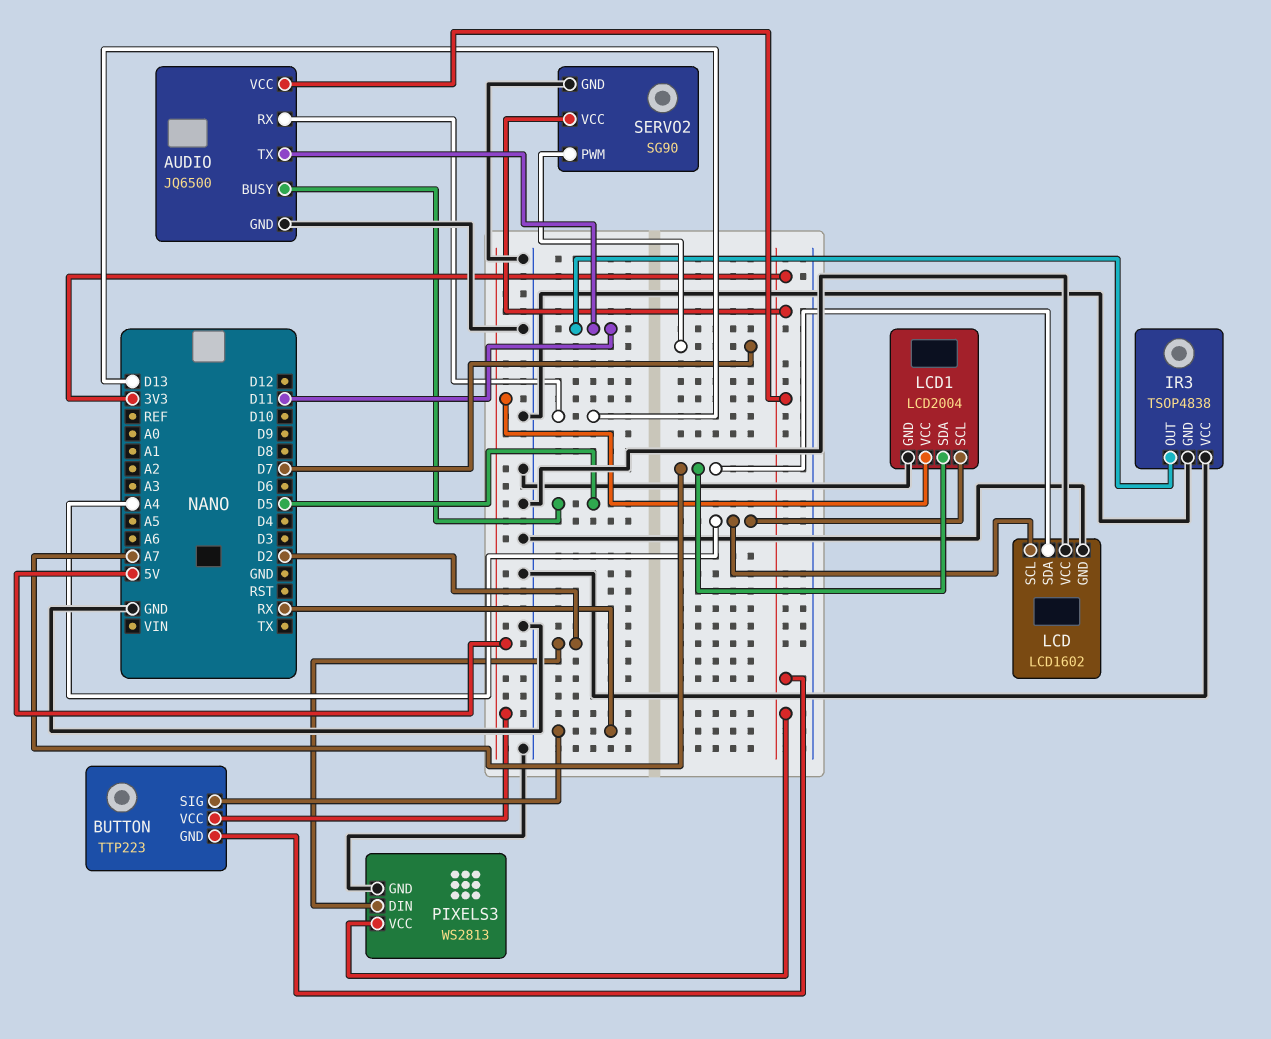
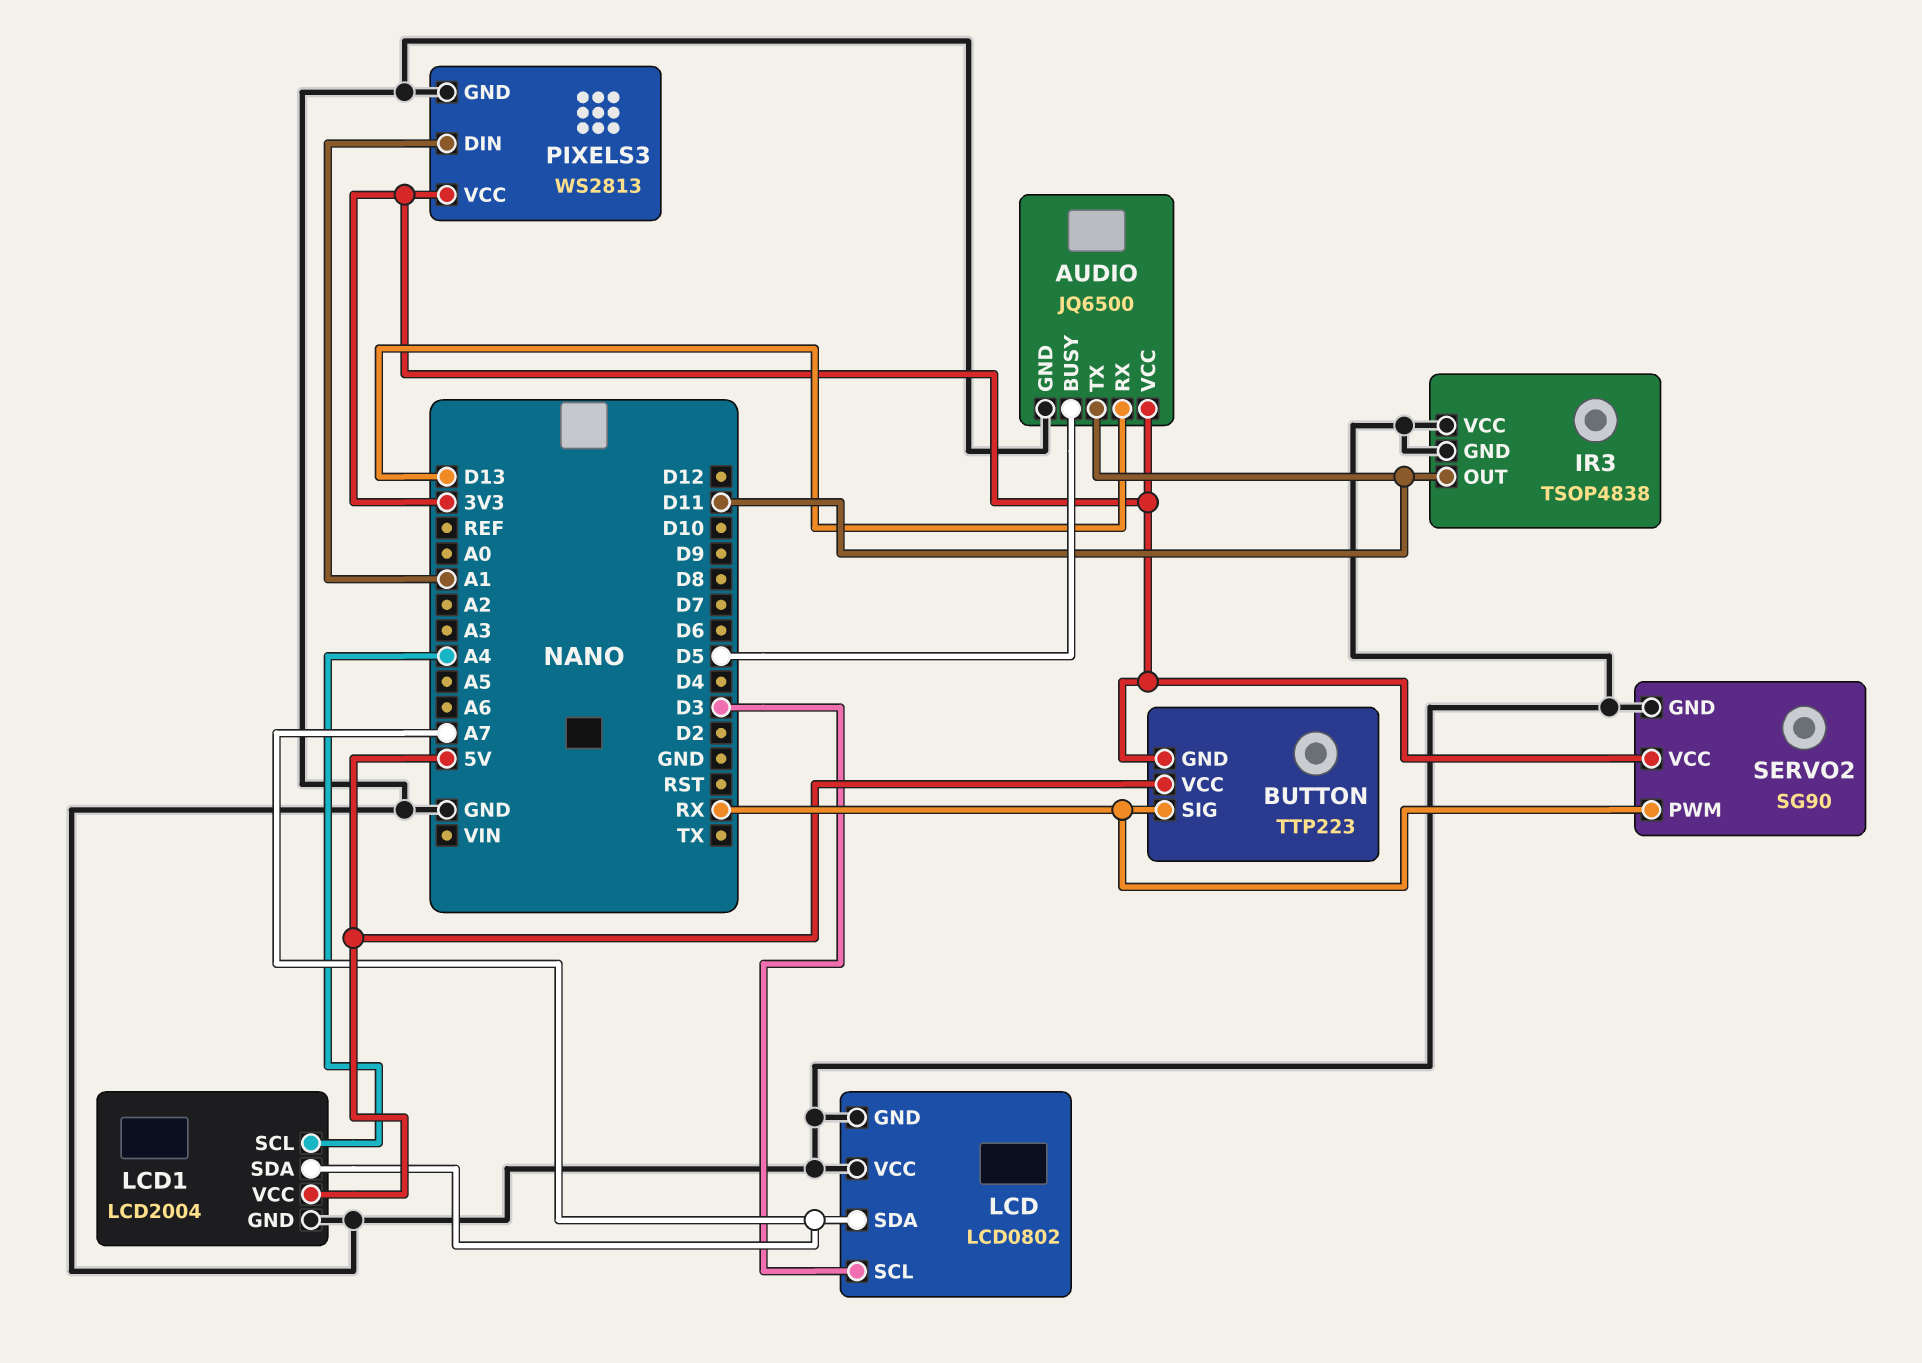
LCD: LCD1602 -> LCD0802
LCD pin SCL: A4 -> D3
PIXELS3 pin DIN: D2 -> A1
SERVO2 pin PWM: D7 -> RX

